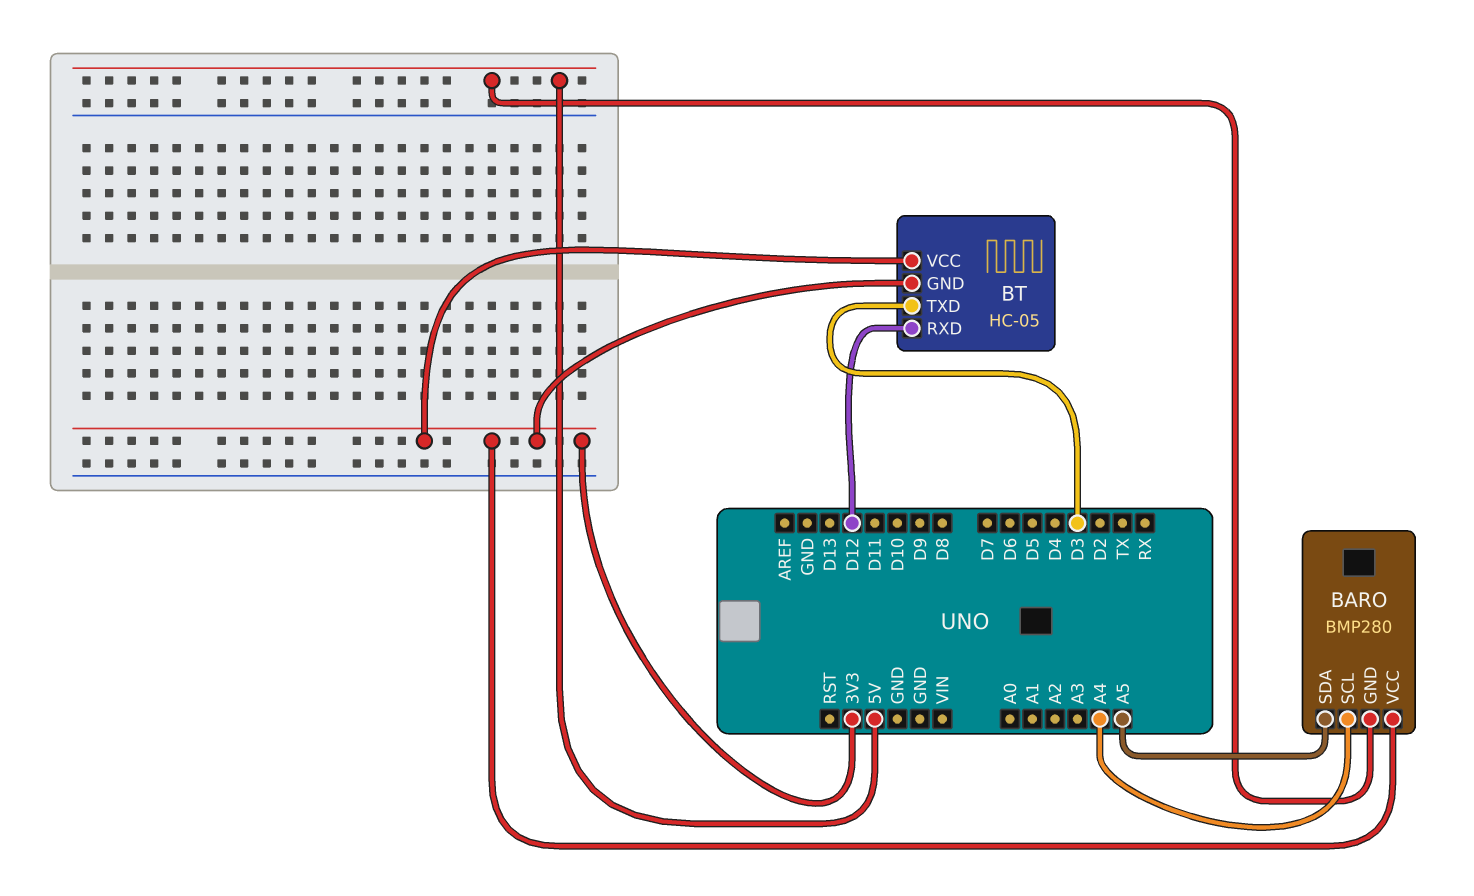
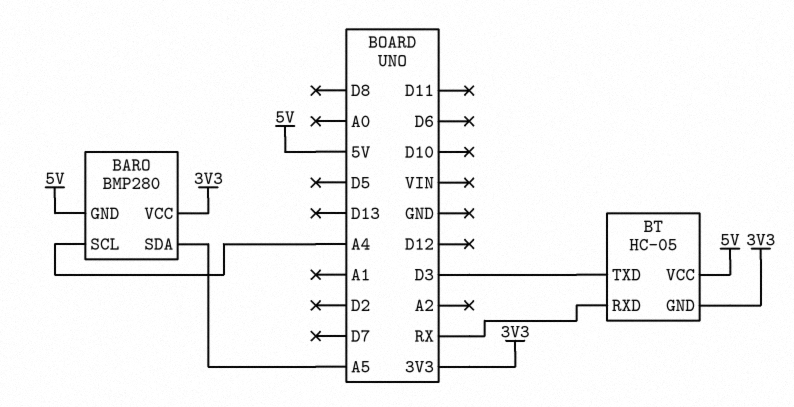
BT pin RXD: D12 -> RX
BT pin VCC: 3V3 -> 5V

